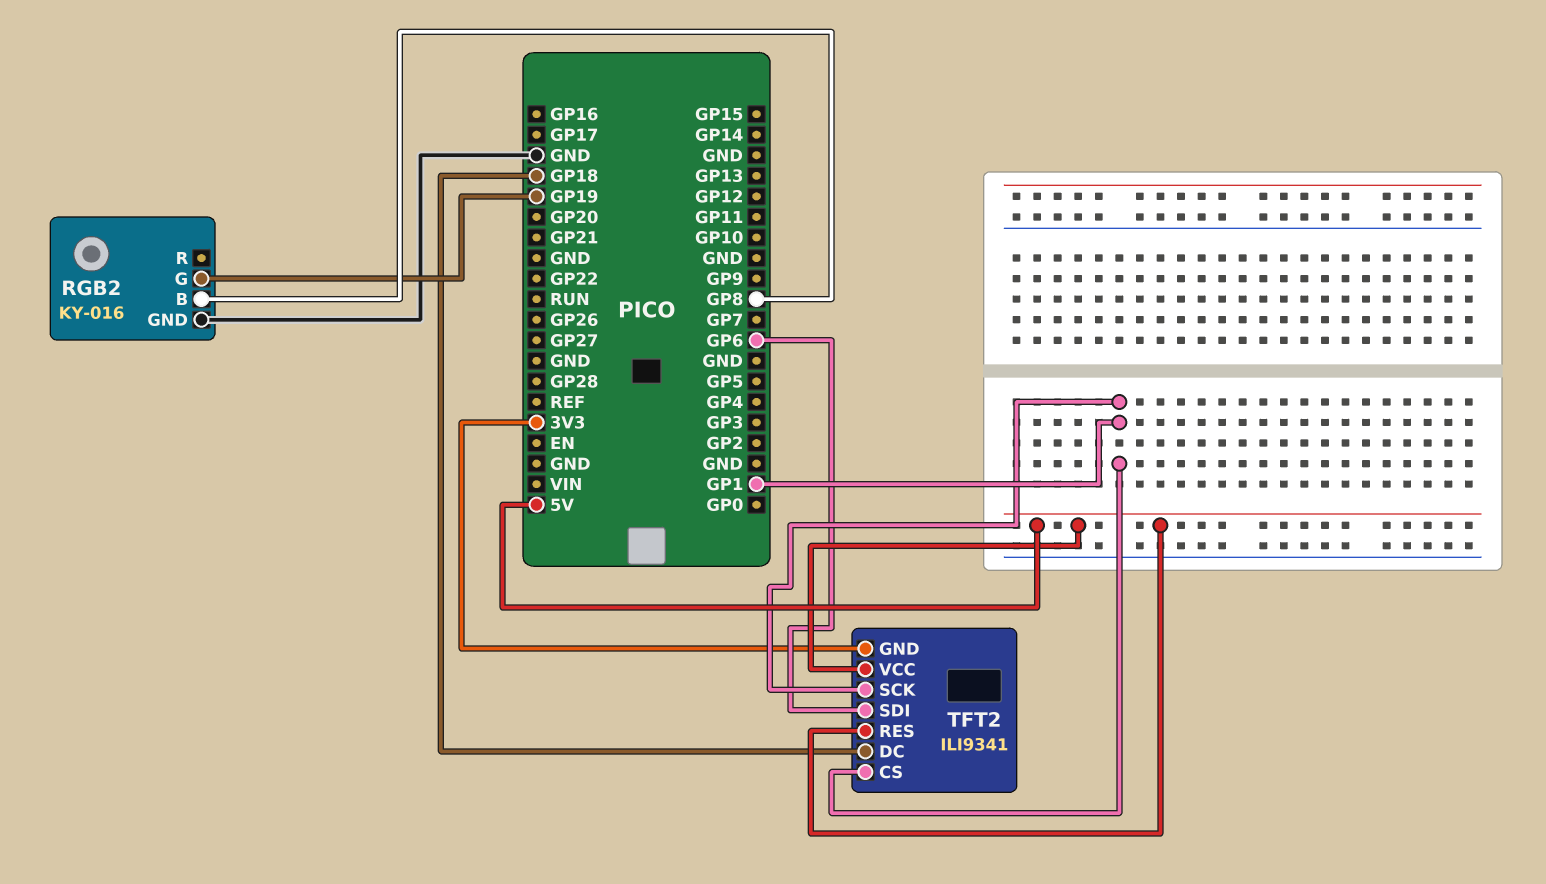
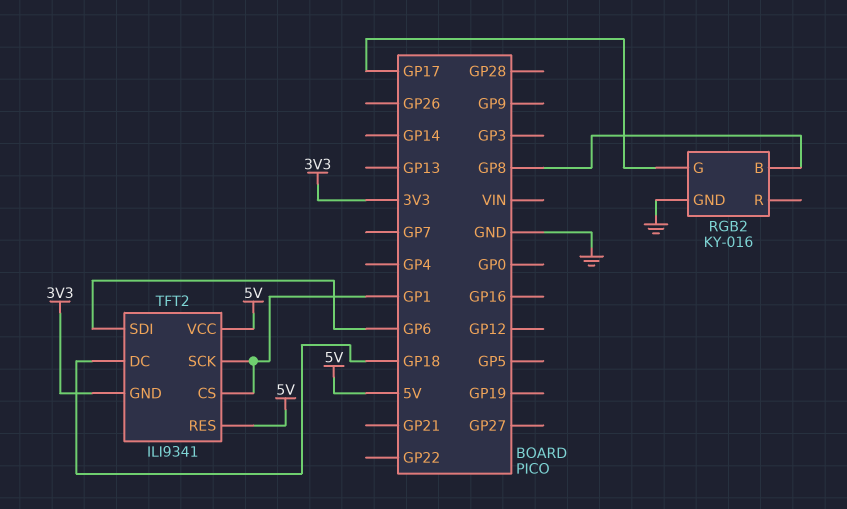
RGB2 pin G: GP19 -> GP17

